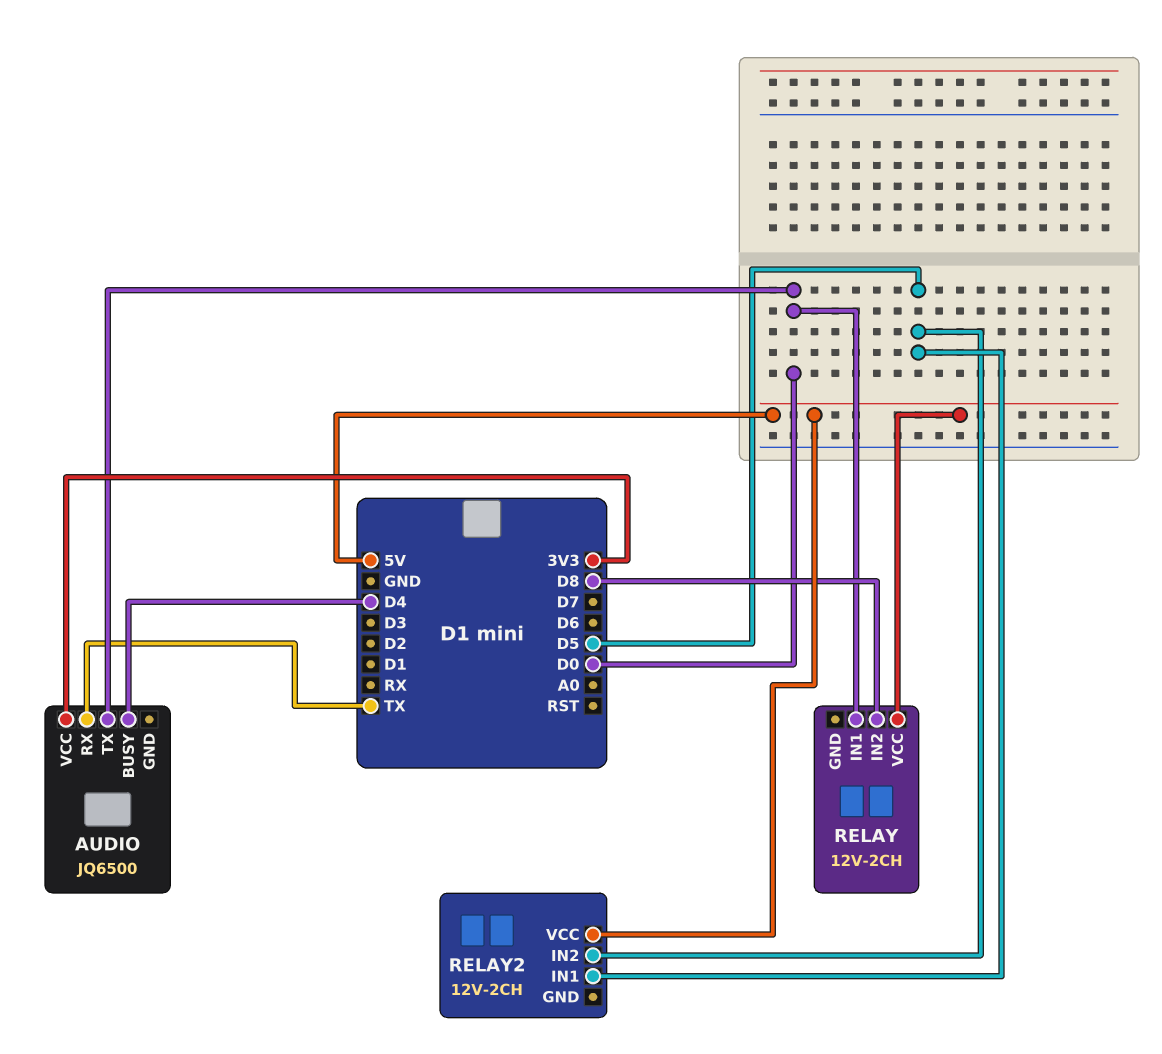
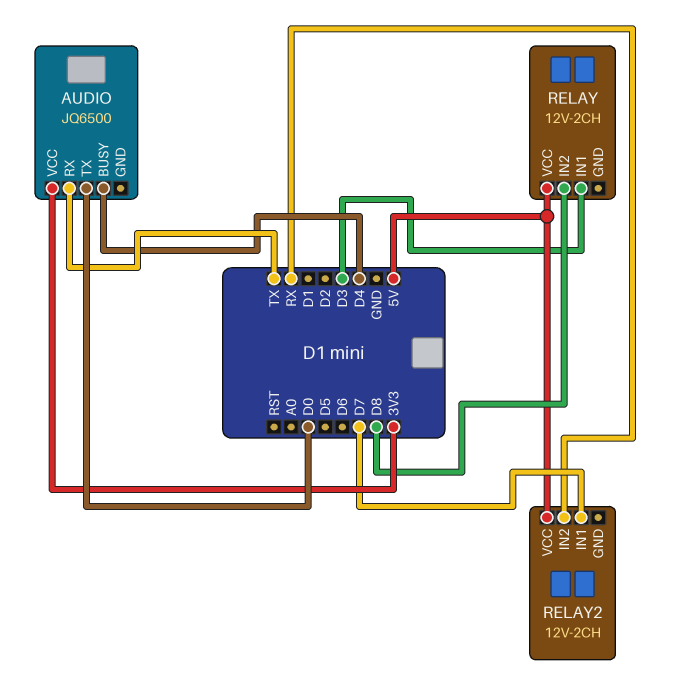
RELAY pin IN1: D0 -> D3
RELAY2 pin IN1: D5 -> D7
RELAY2 pin IN2: D5 -> RX

